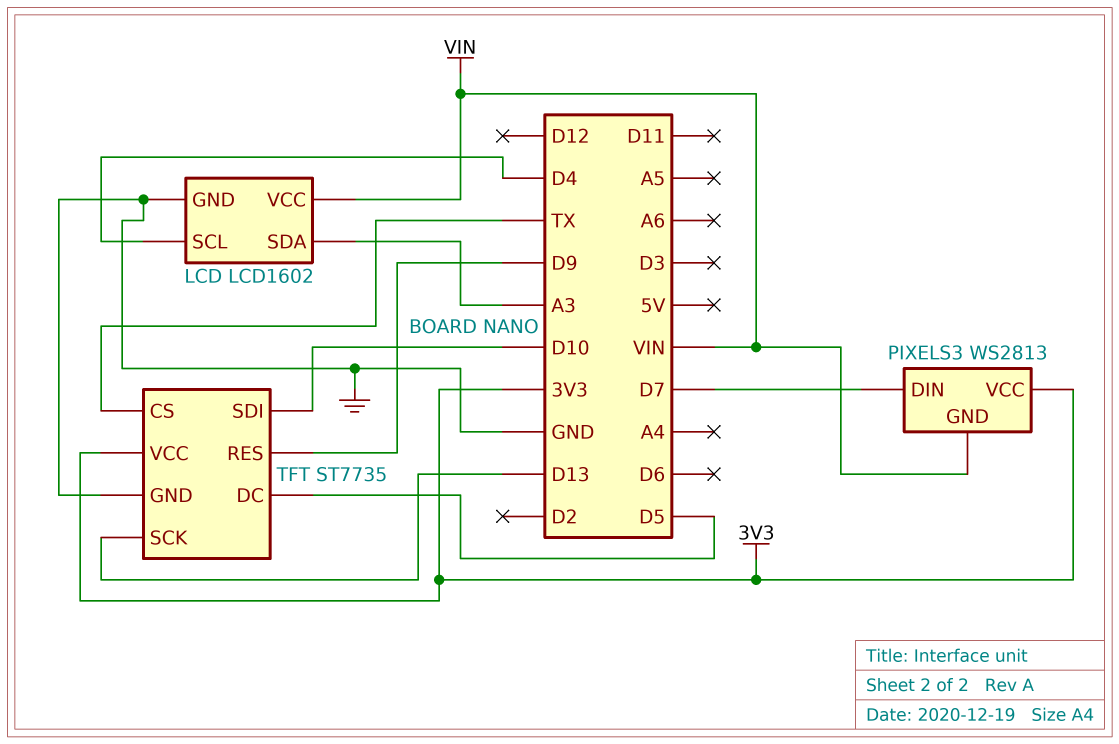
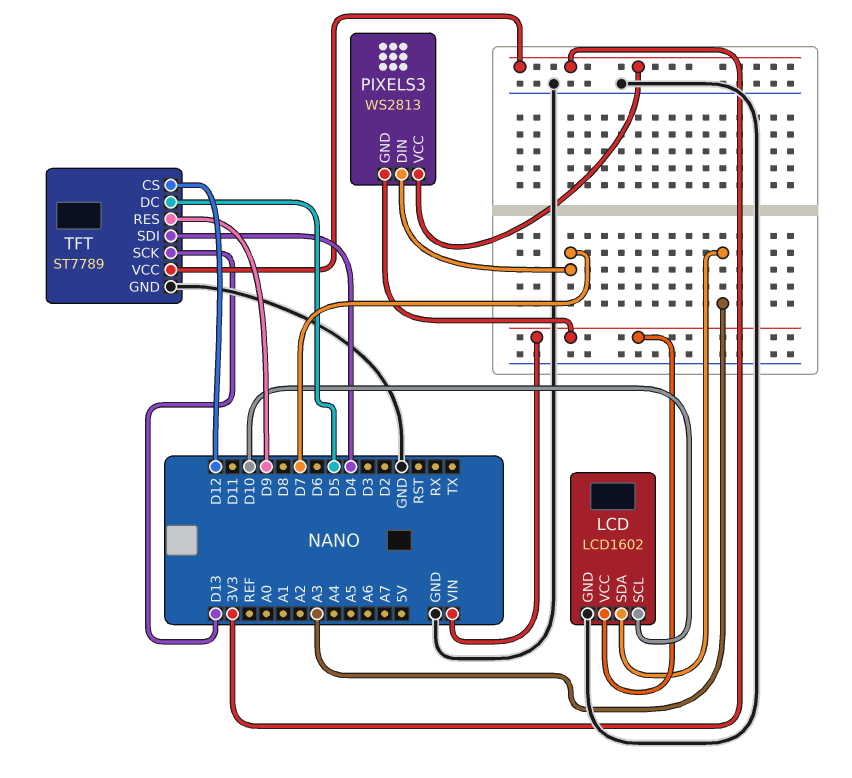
LCD pin SCL: D4 -> D10
TFT: ST7735 -> ST7789
TFT pin CS: TX -> D12
TFT pin SDI: D10 -> D4

